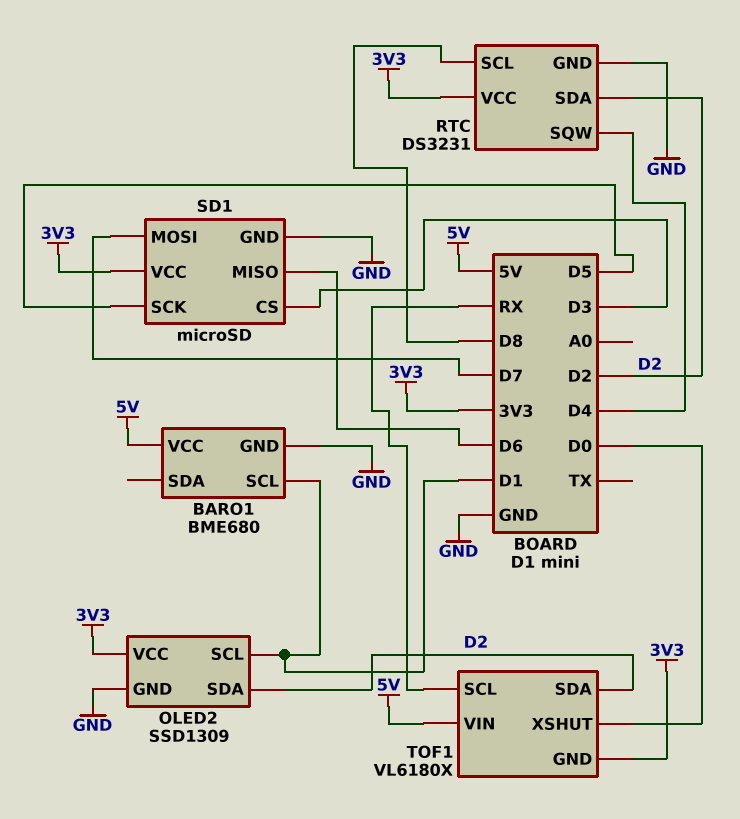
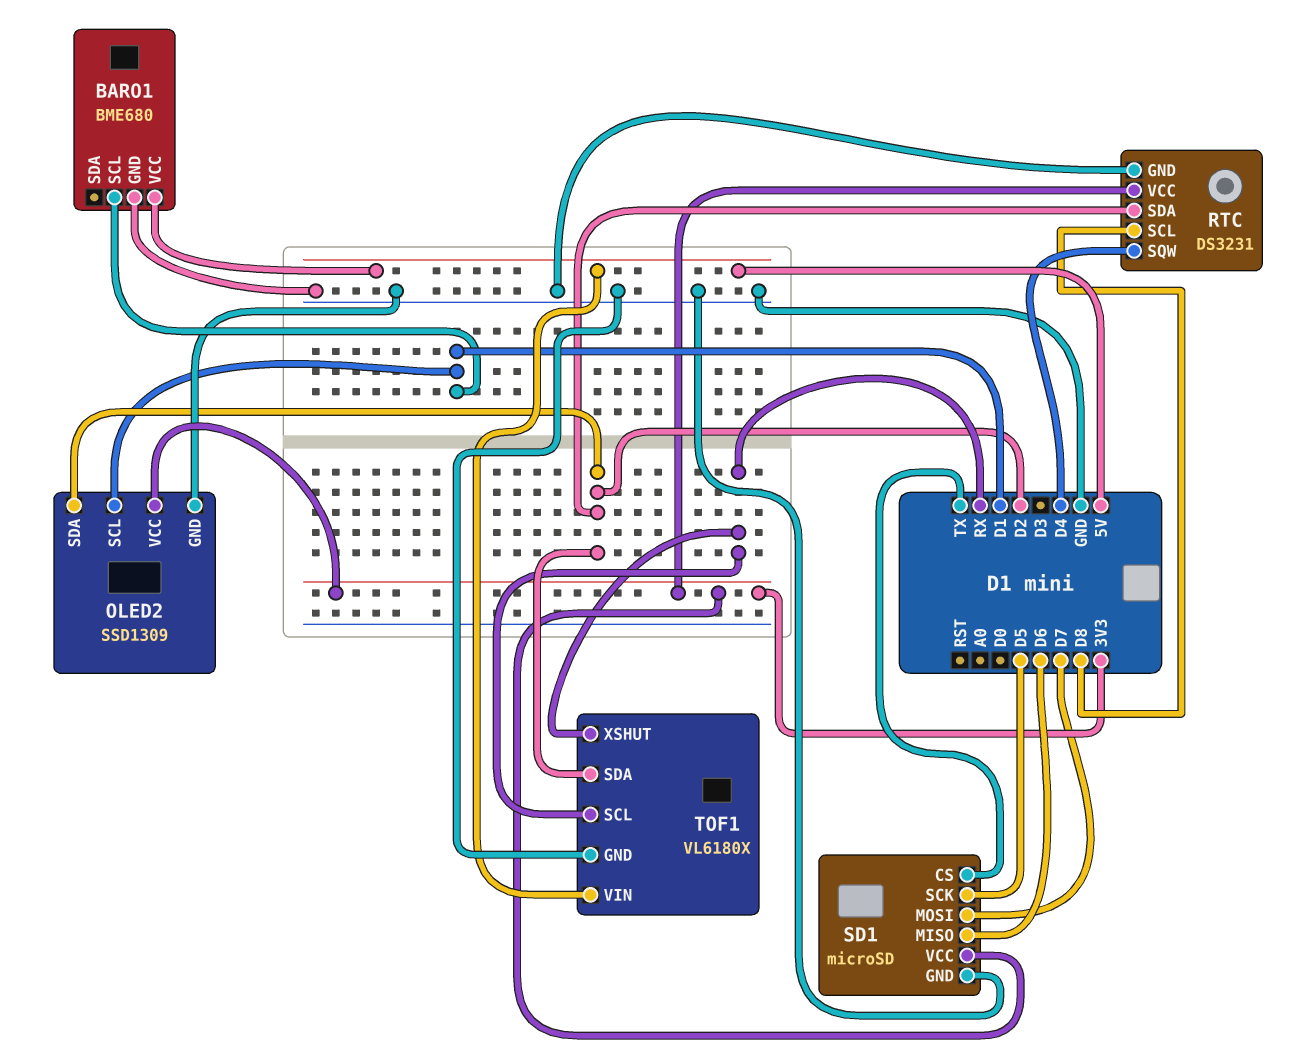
SD1 pin CS: D3 -> TX
TOF1 pin GND: 3V3 -> GND
TOF1 pin XSHUT: D0 -> RX

